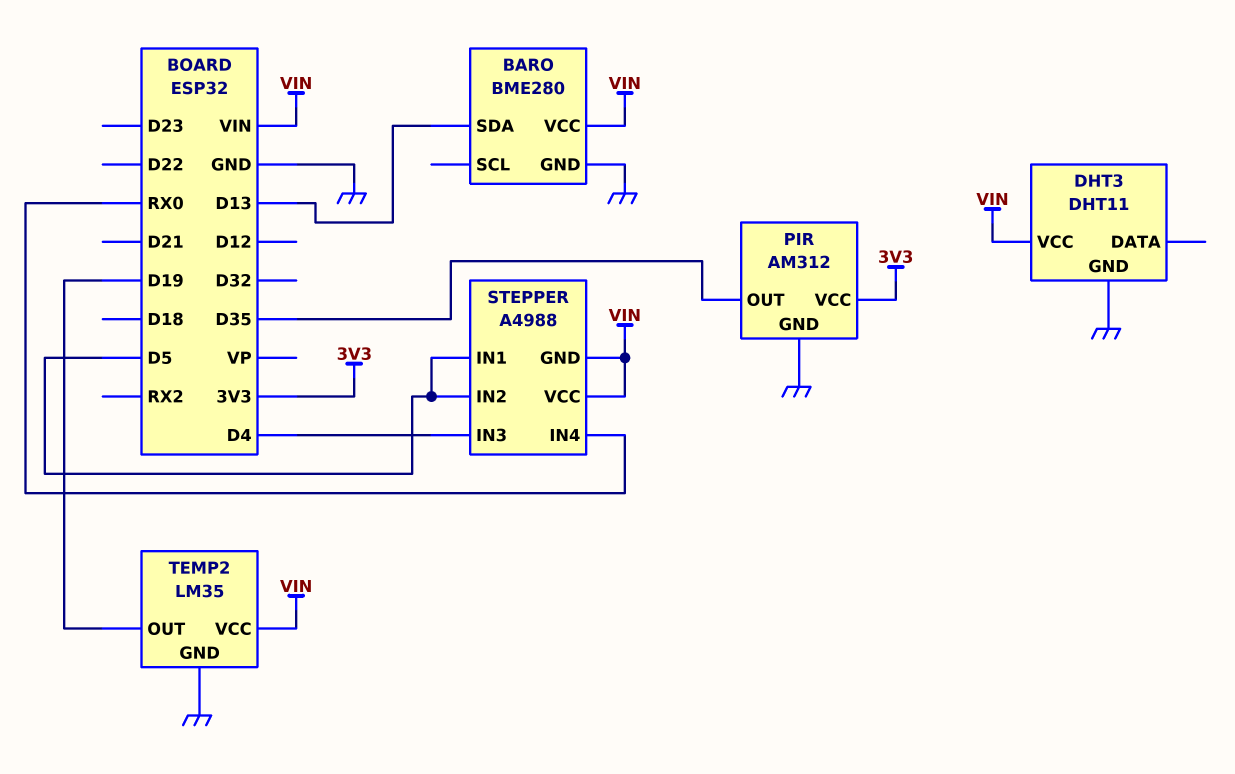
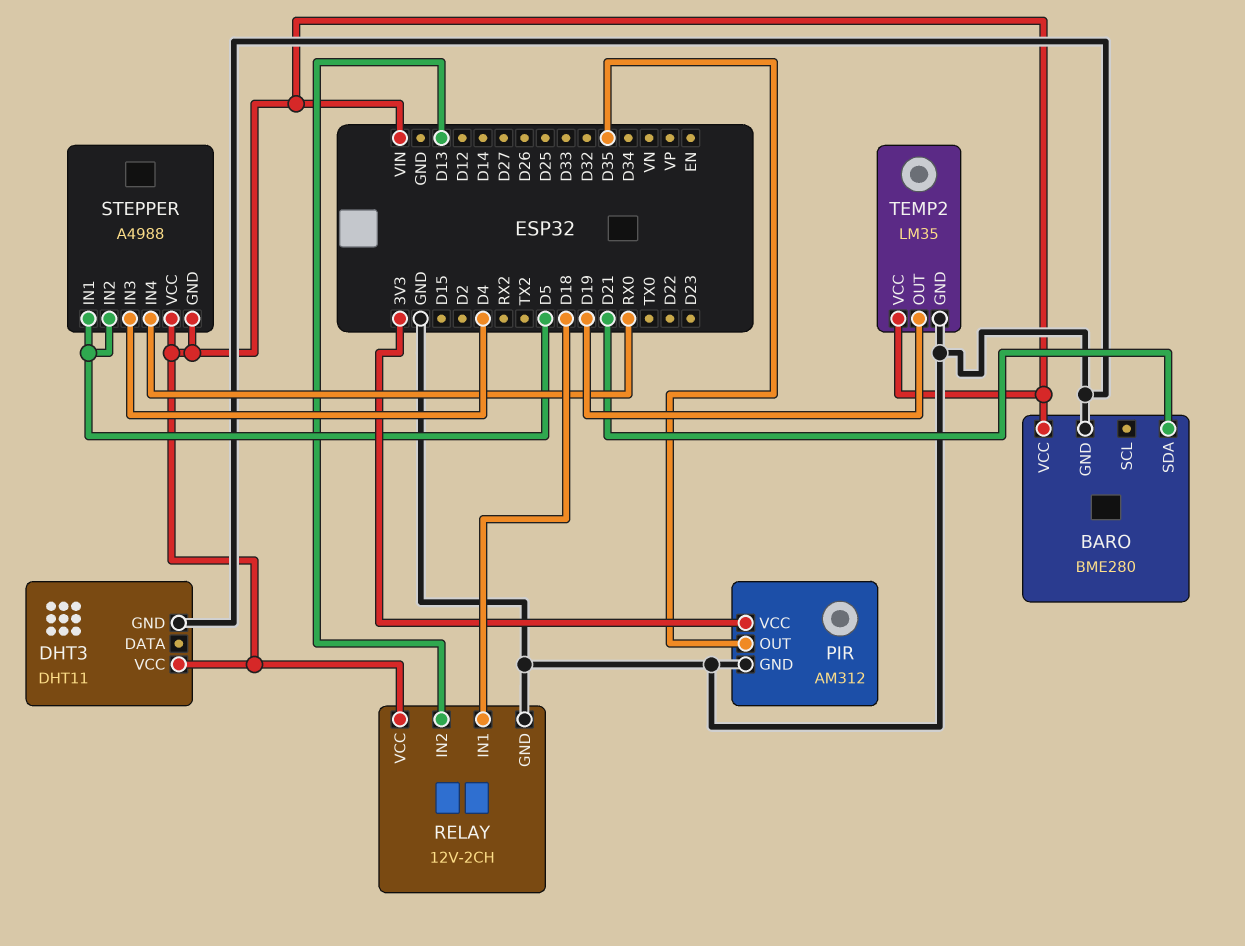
BARO pin SDA: D13 -> D21
RELAY: none -> 12V-2CH
RELAY pin GND: none -> GND
RELAY pin IN1: none -> D18
RELAY pin IN2: none -> D13
RELAY pin VCC: none -> VIN

